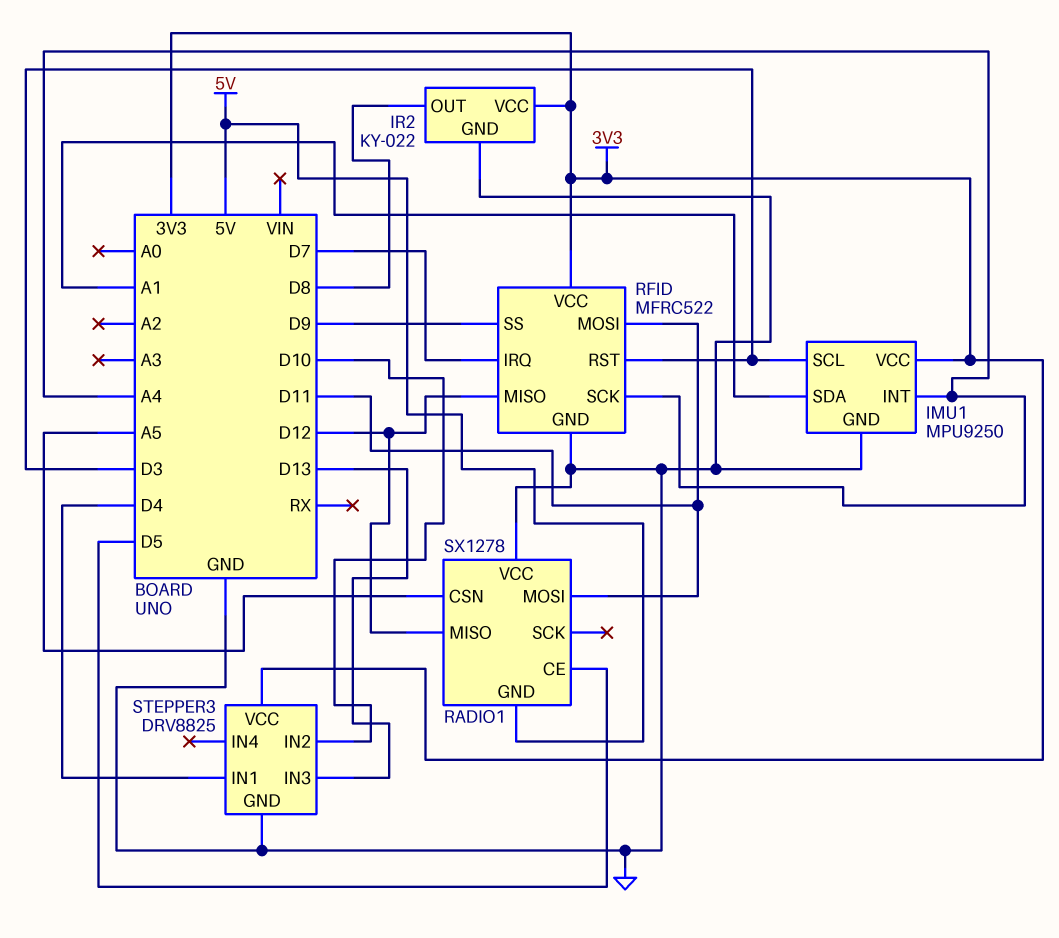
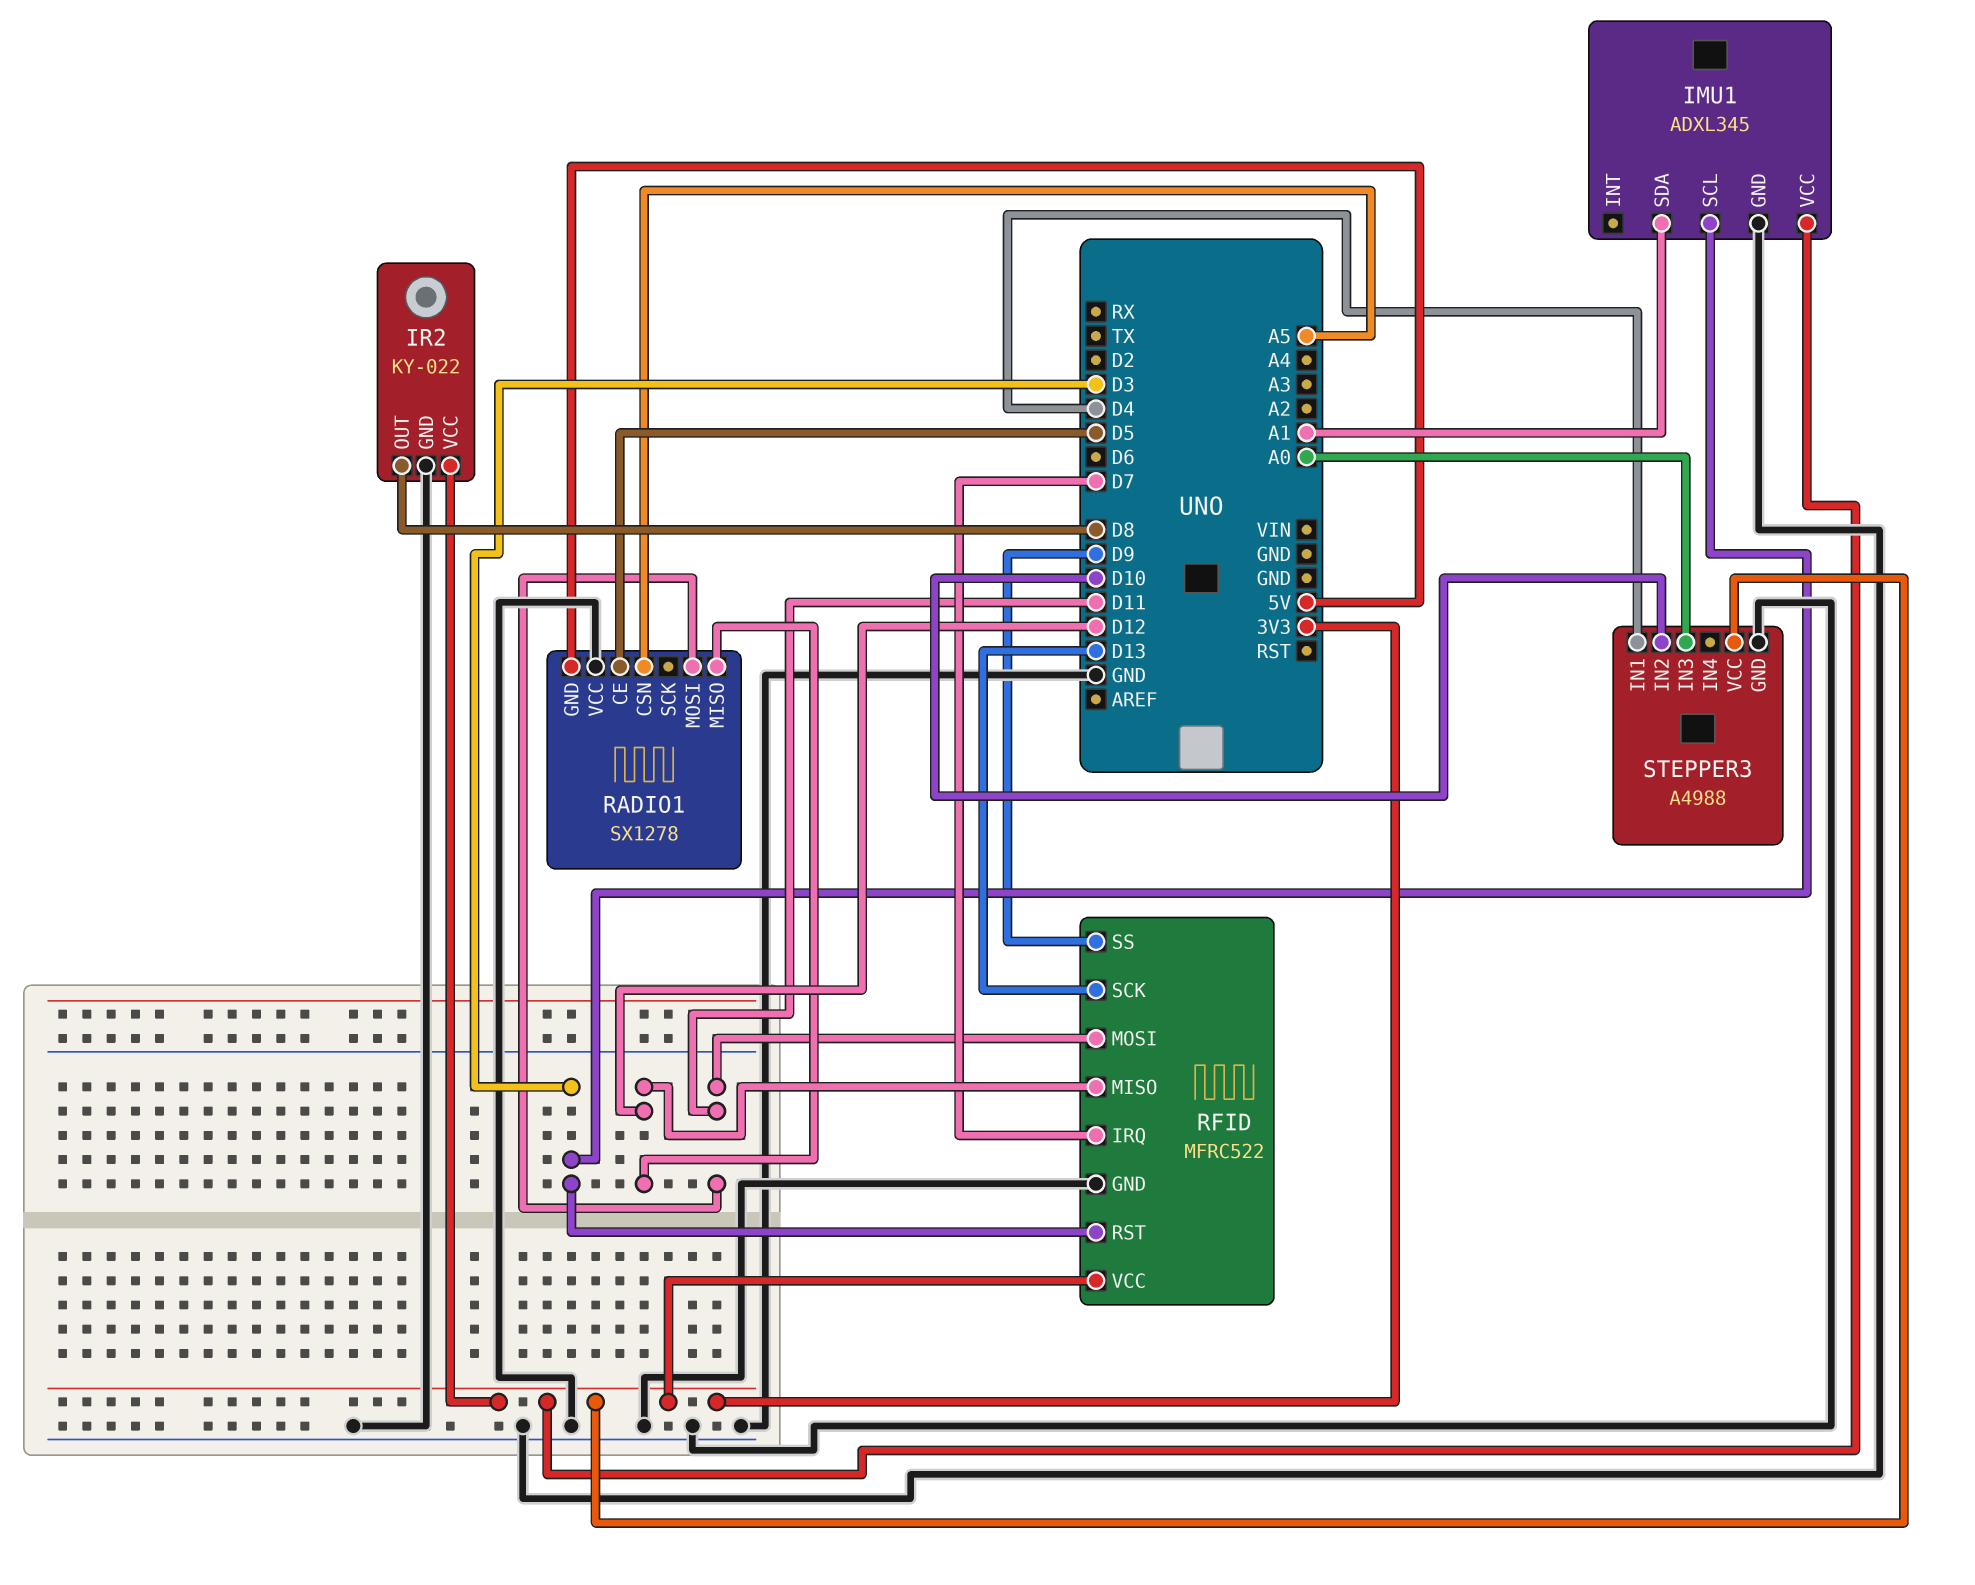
IMU1: MPU9250 -> ADXL345
IMU1 pin INT: A4 -> none
RFID pin SCK: A4 -> D13
STEPPER3: DRV8825 -> A4988
STEPPER3 pin IN3: D13 -> A0

